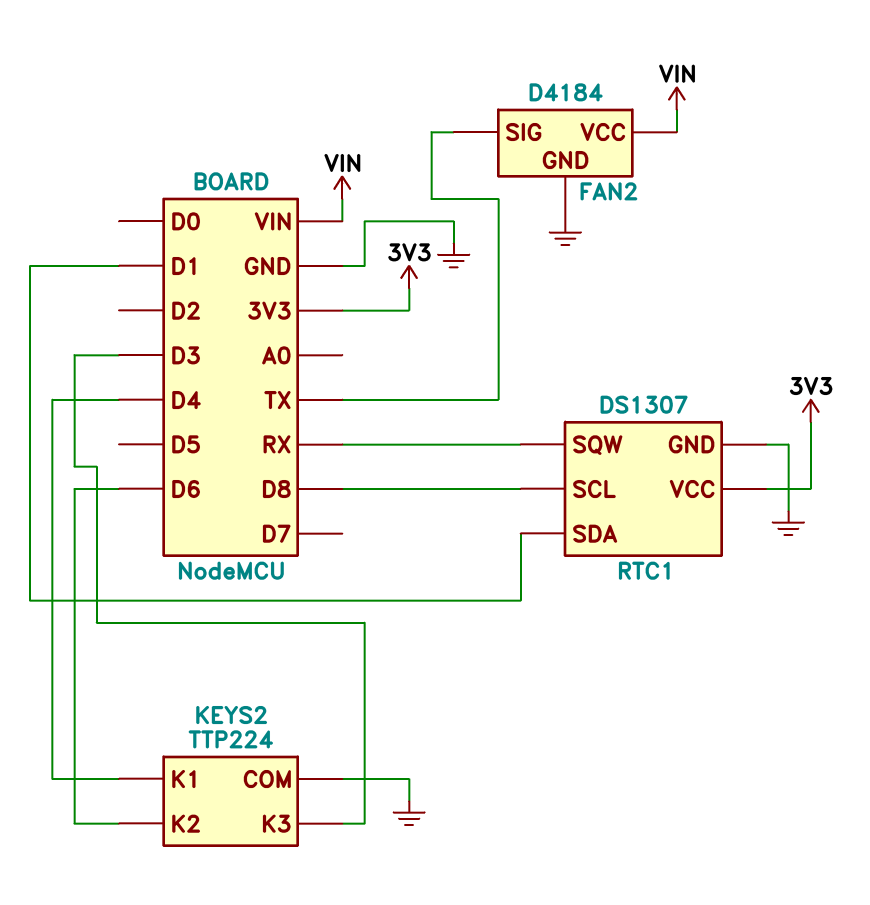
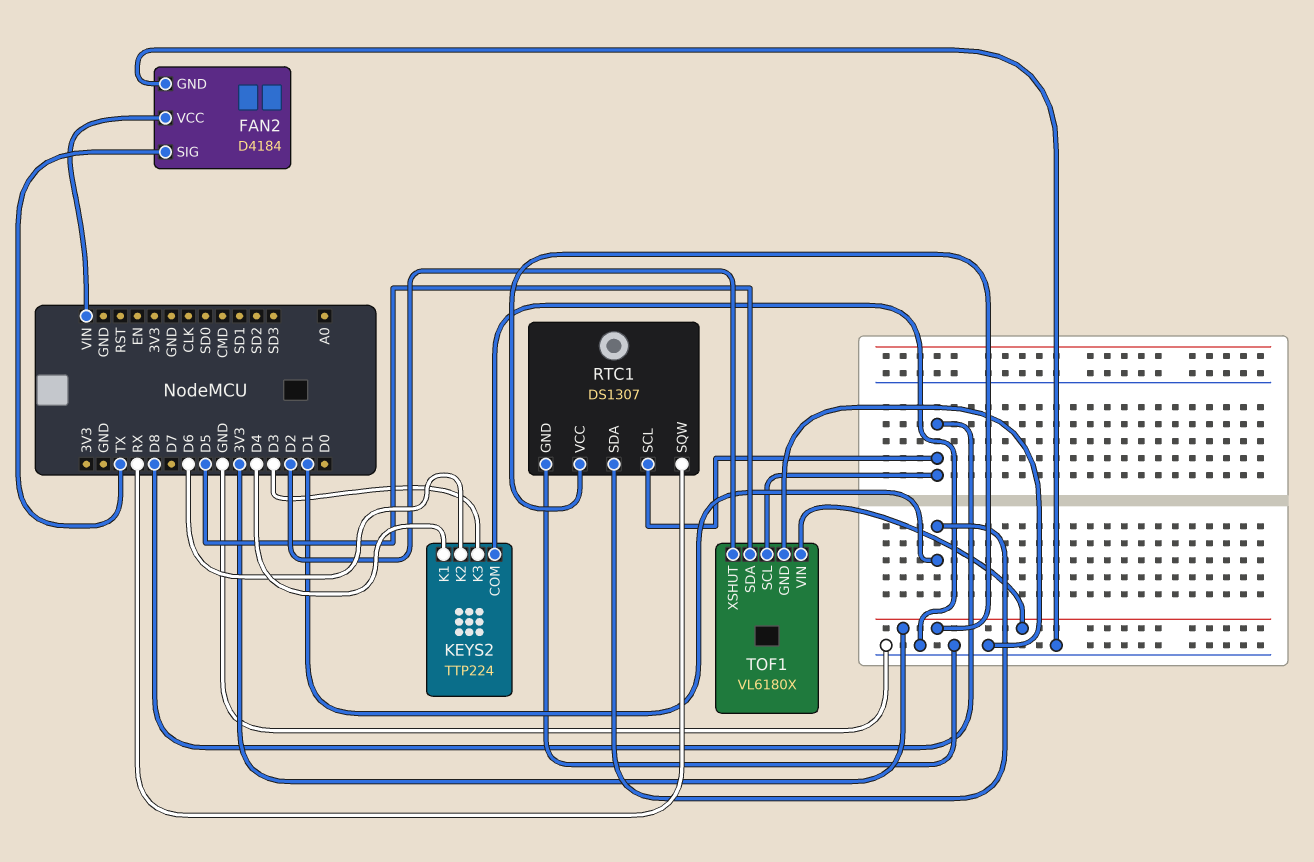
TOF1: none -> VL6180X
TOF1 pin GND: none -> GND
TOF1 pin SCL: none -> D8
TOF1 pin SDA: none -> D5
TOF1 pin VIN: none -> 3V3
TOF1 pin XSHUT: none -> D2

